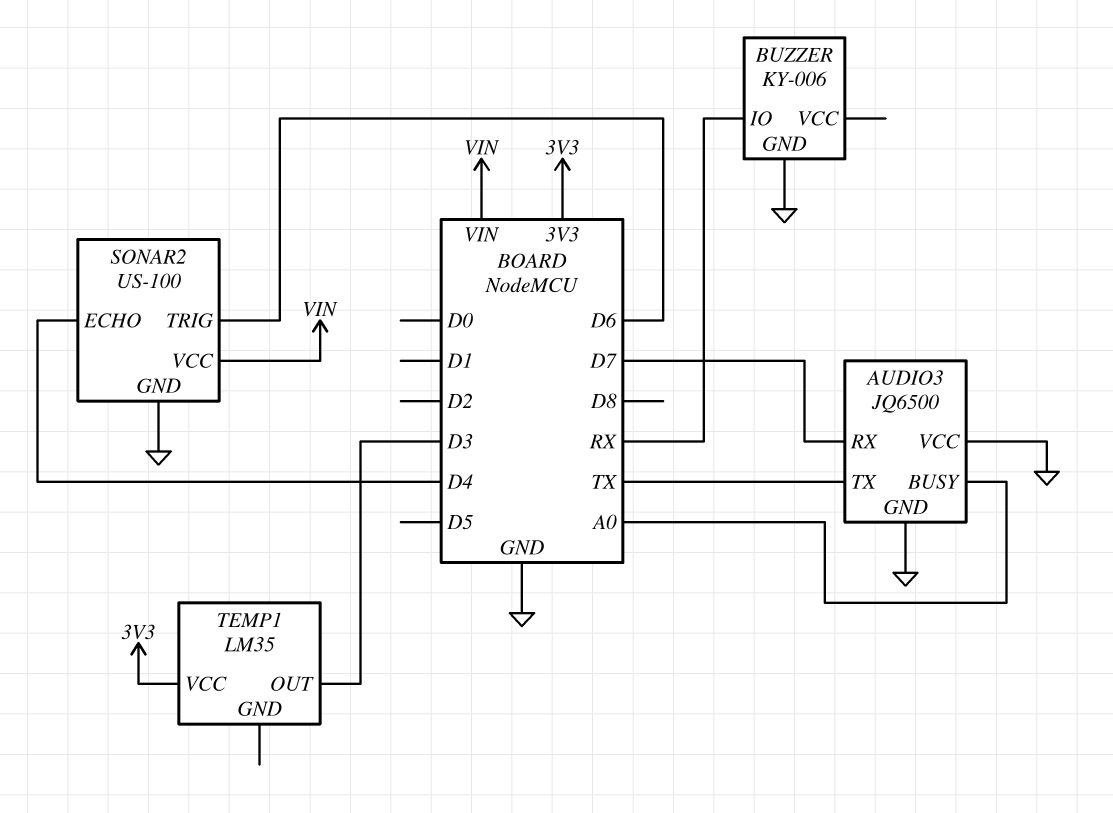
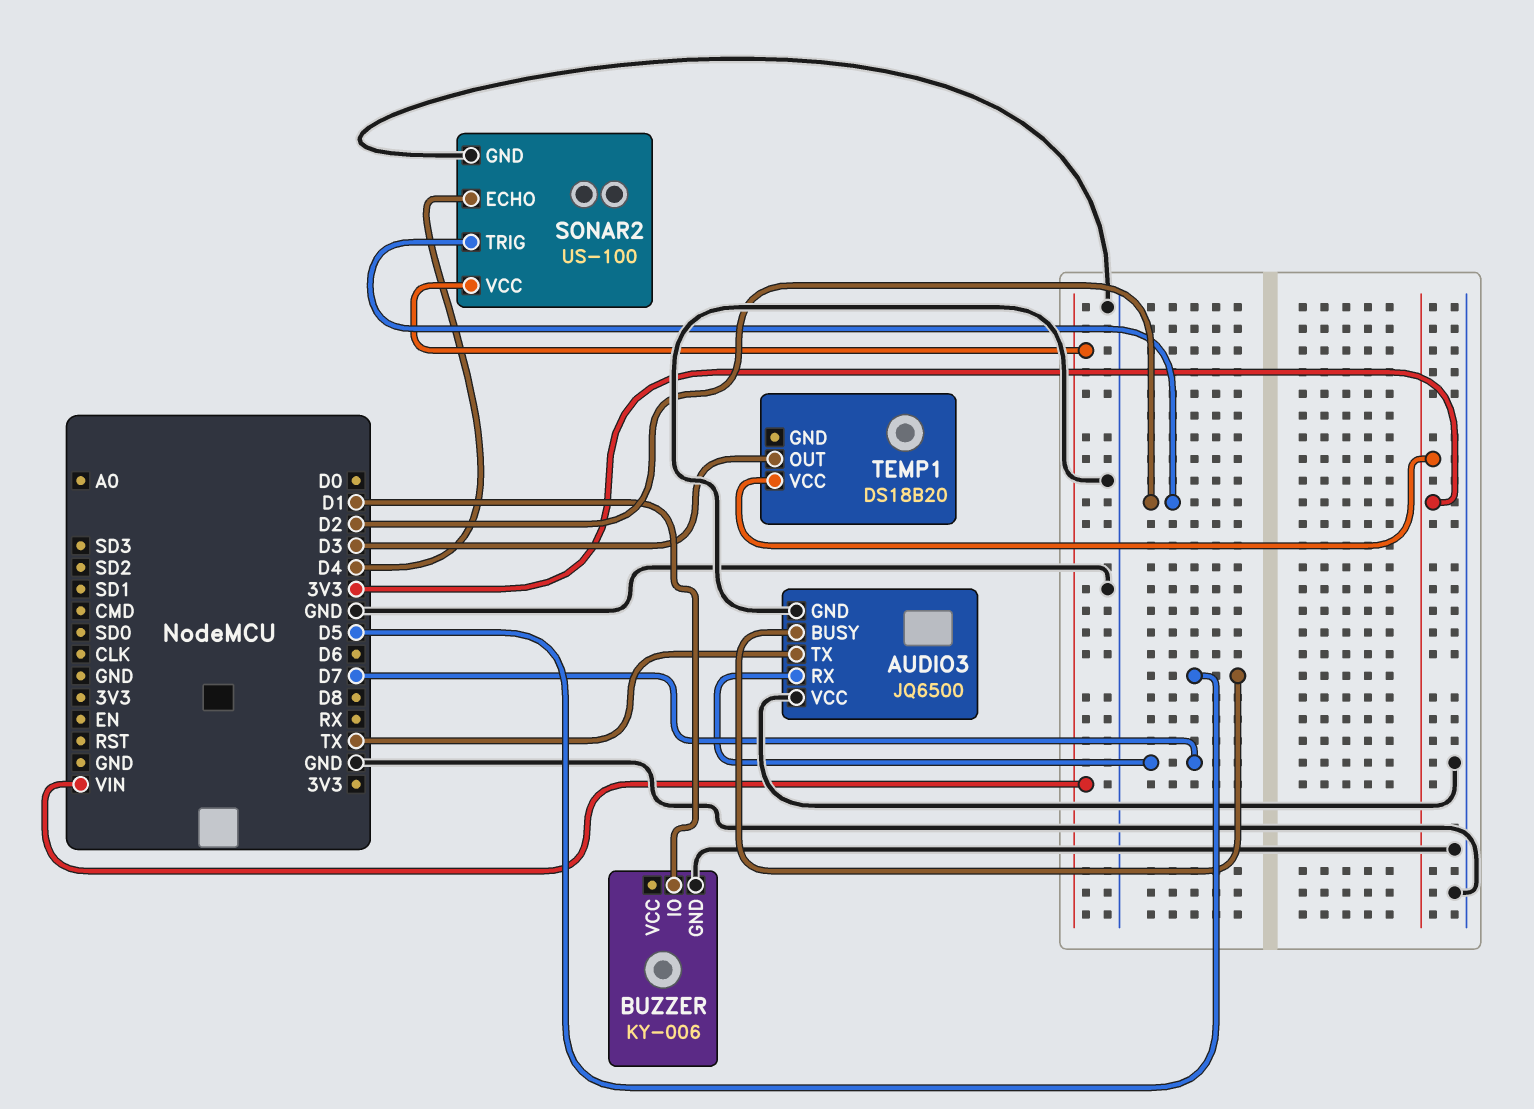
AUDIO3 pin BUSY: A0 -> D5
BUZZER pin IO: RX -> D1
SONAR2 pin TRIG: D6 -> D2
TEMP1: LM35 -> DS18B20

